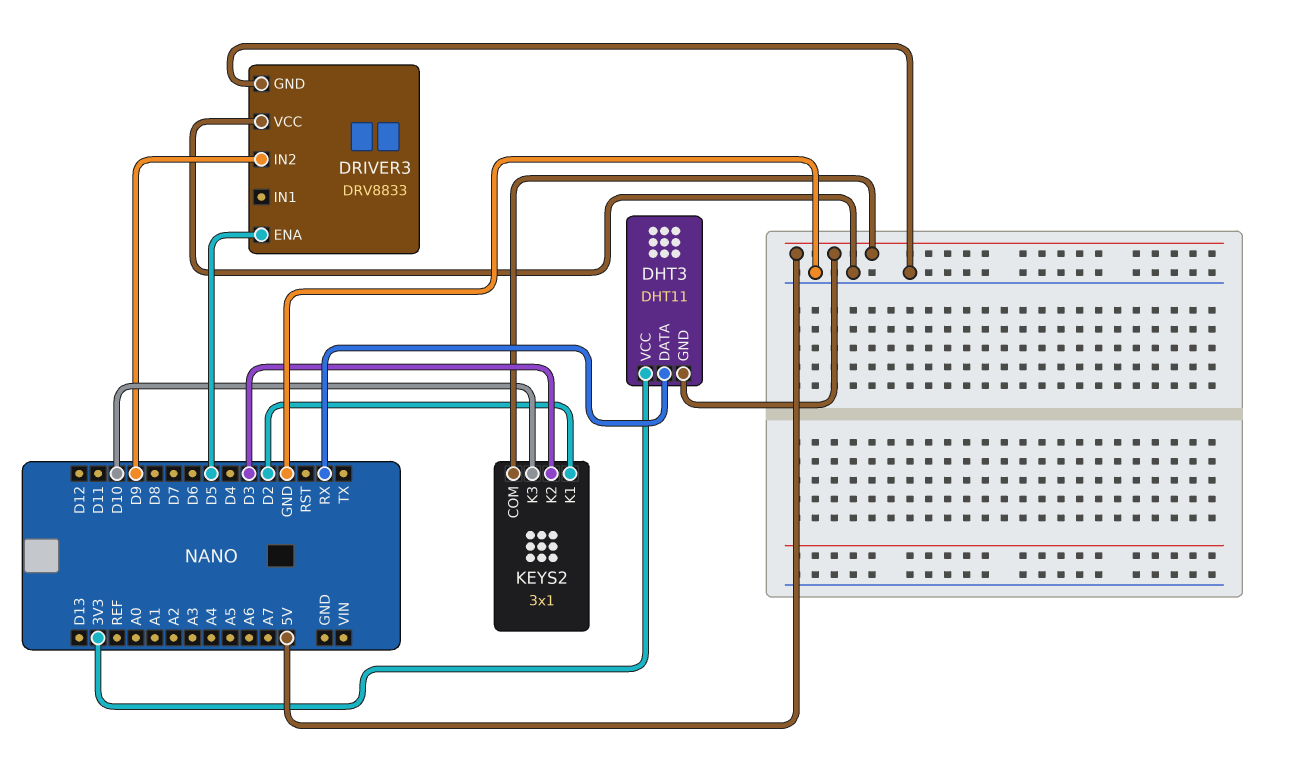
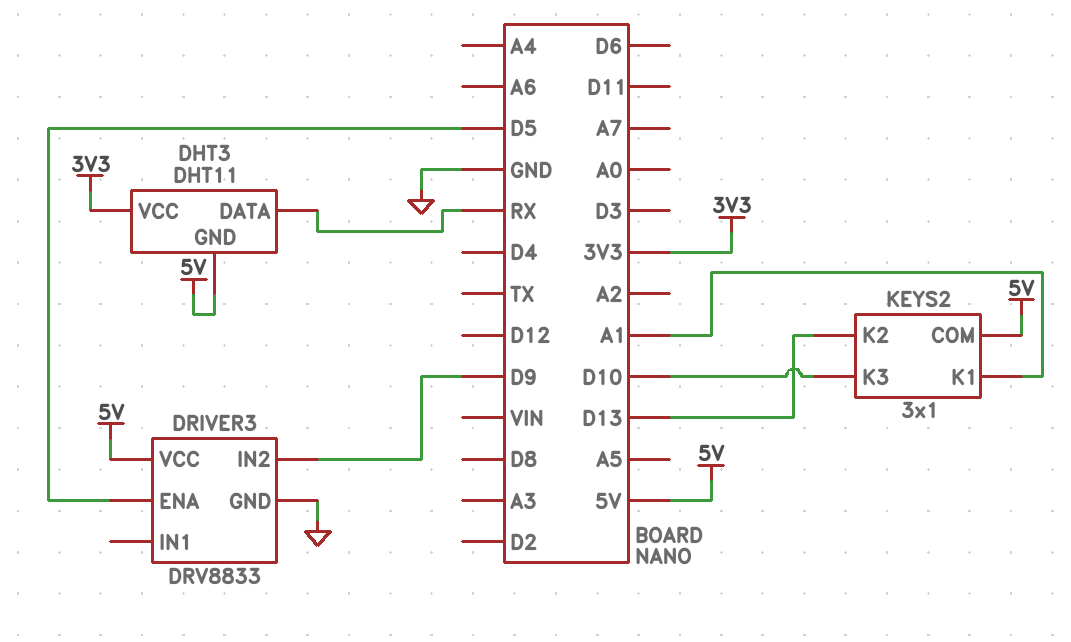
DRIVER3 pin VCC: GND -> 5V
KEYS2 pin K1: D2 -> A1
KEYS2 pin K2: D3 -> D13

